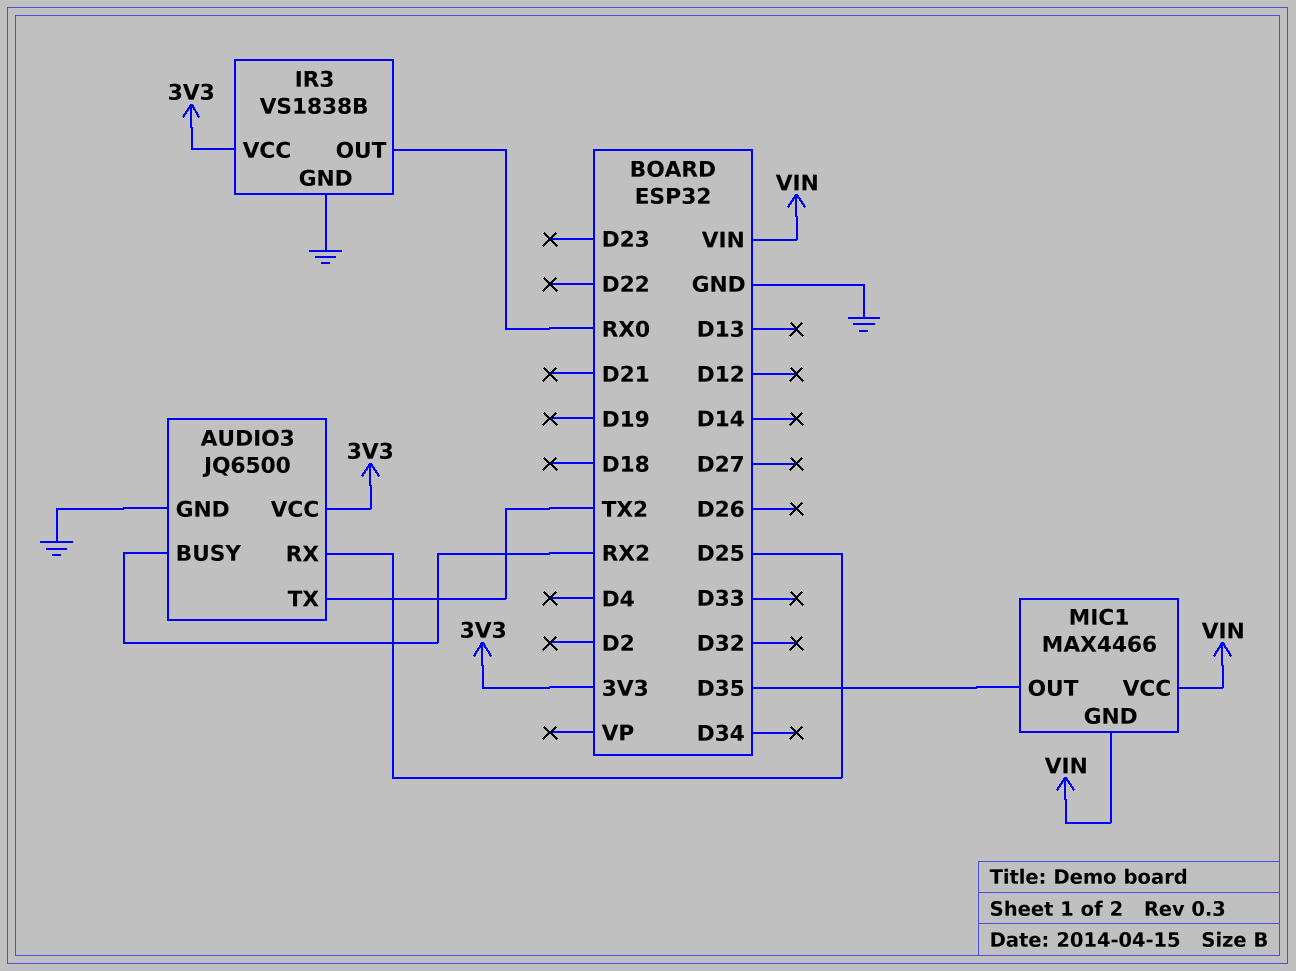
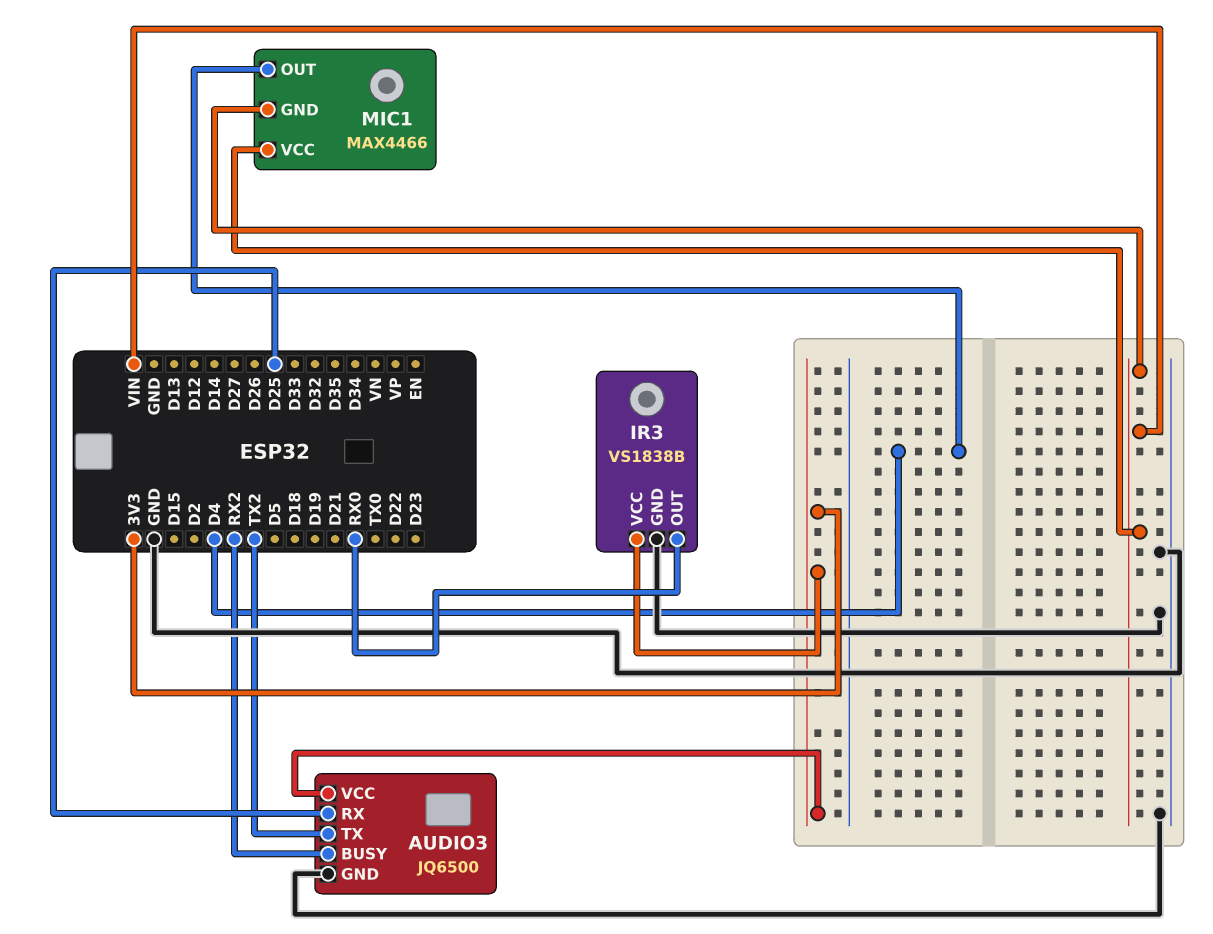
MIC1 pin OUT: D35 -> D4

